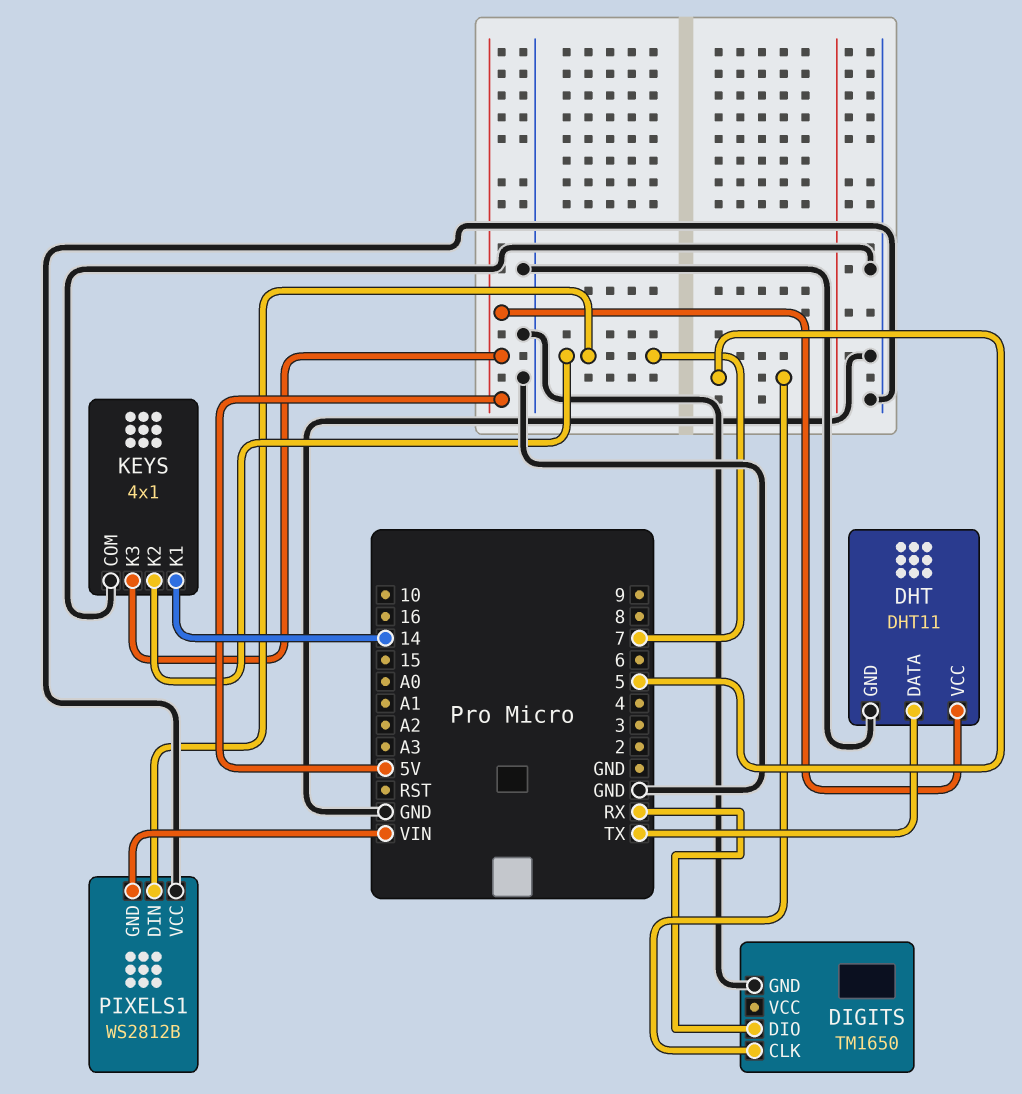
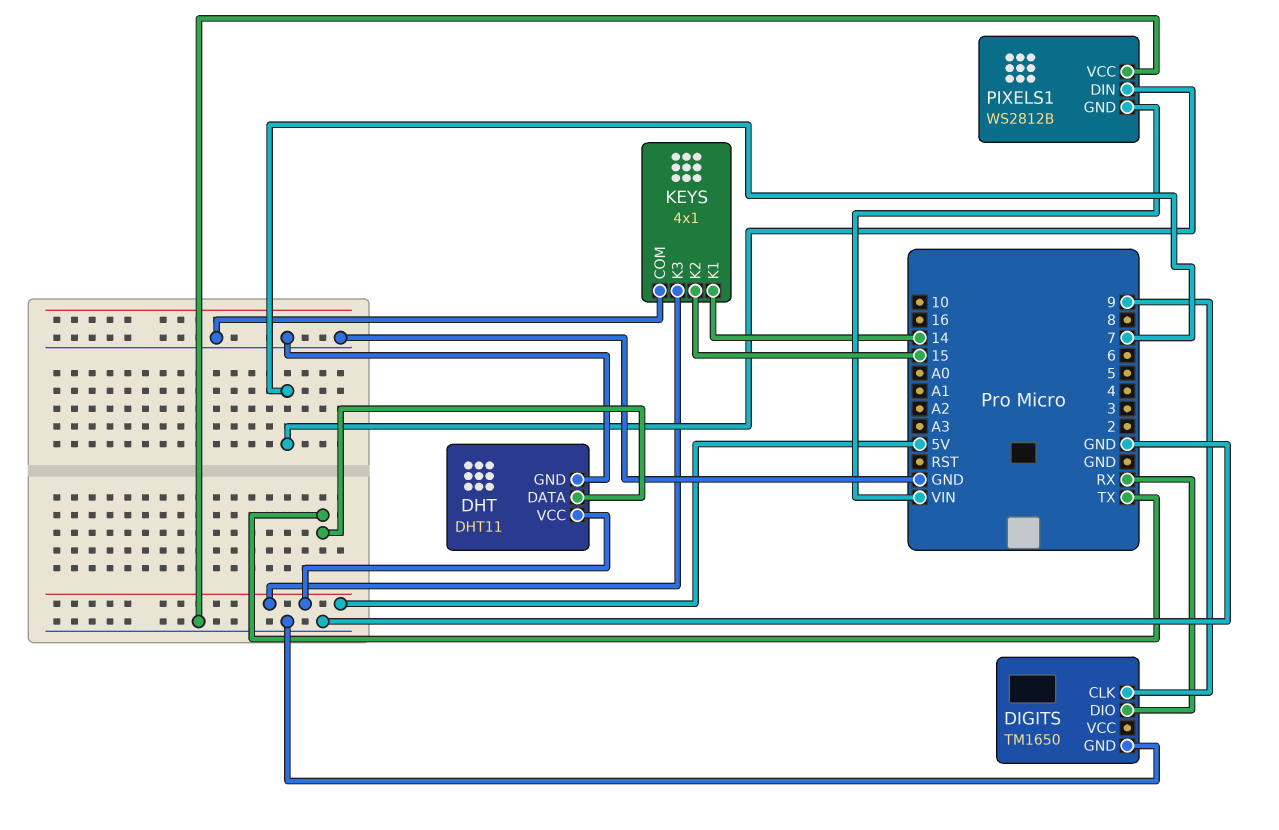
DIGITS pin CLK: 5 -> 9
KEYS pin K2: 7 -> 15

